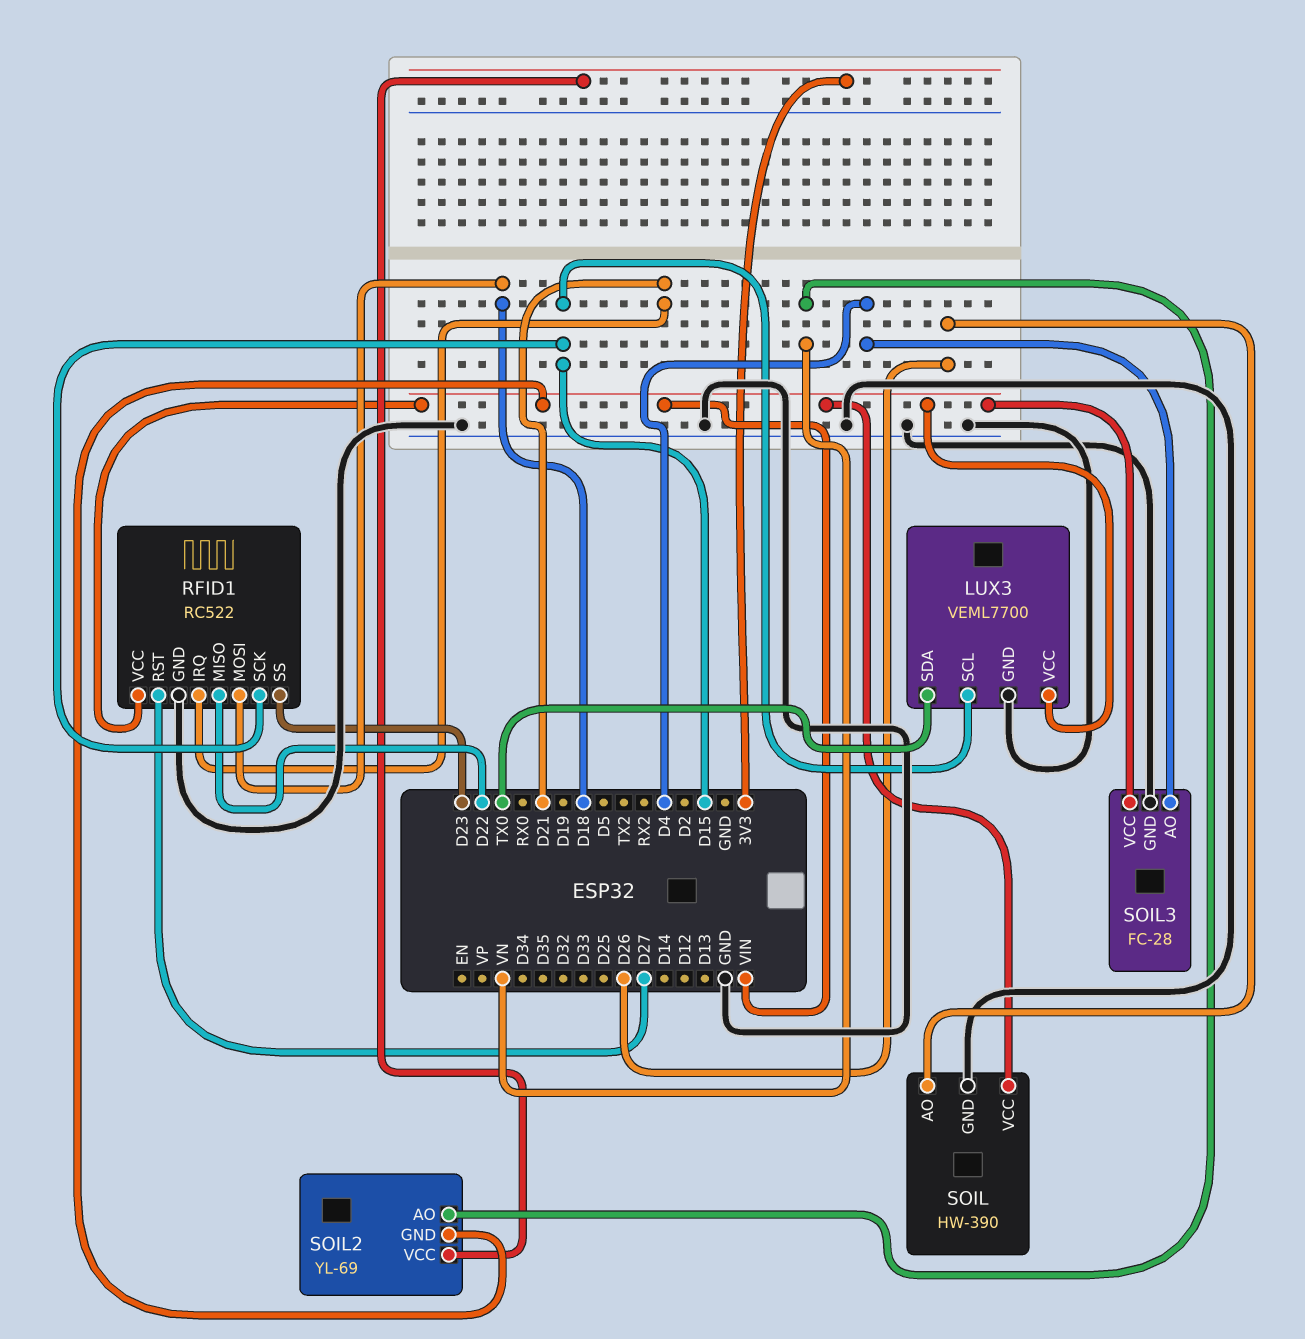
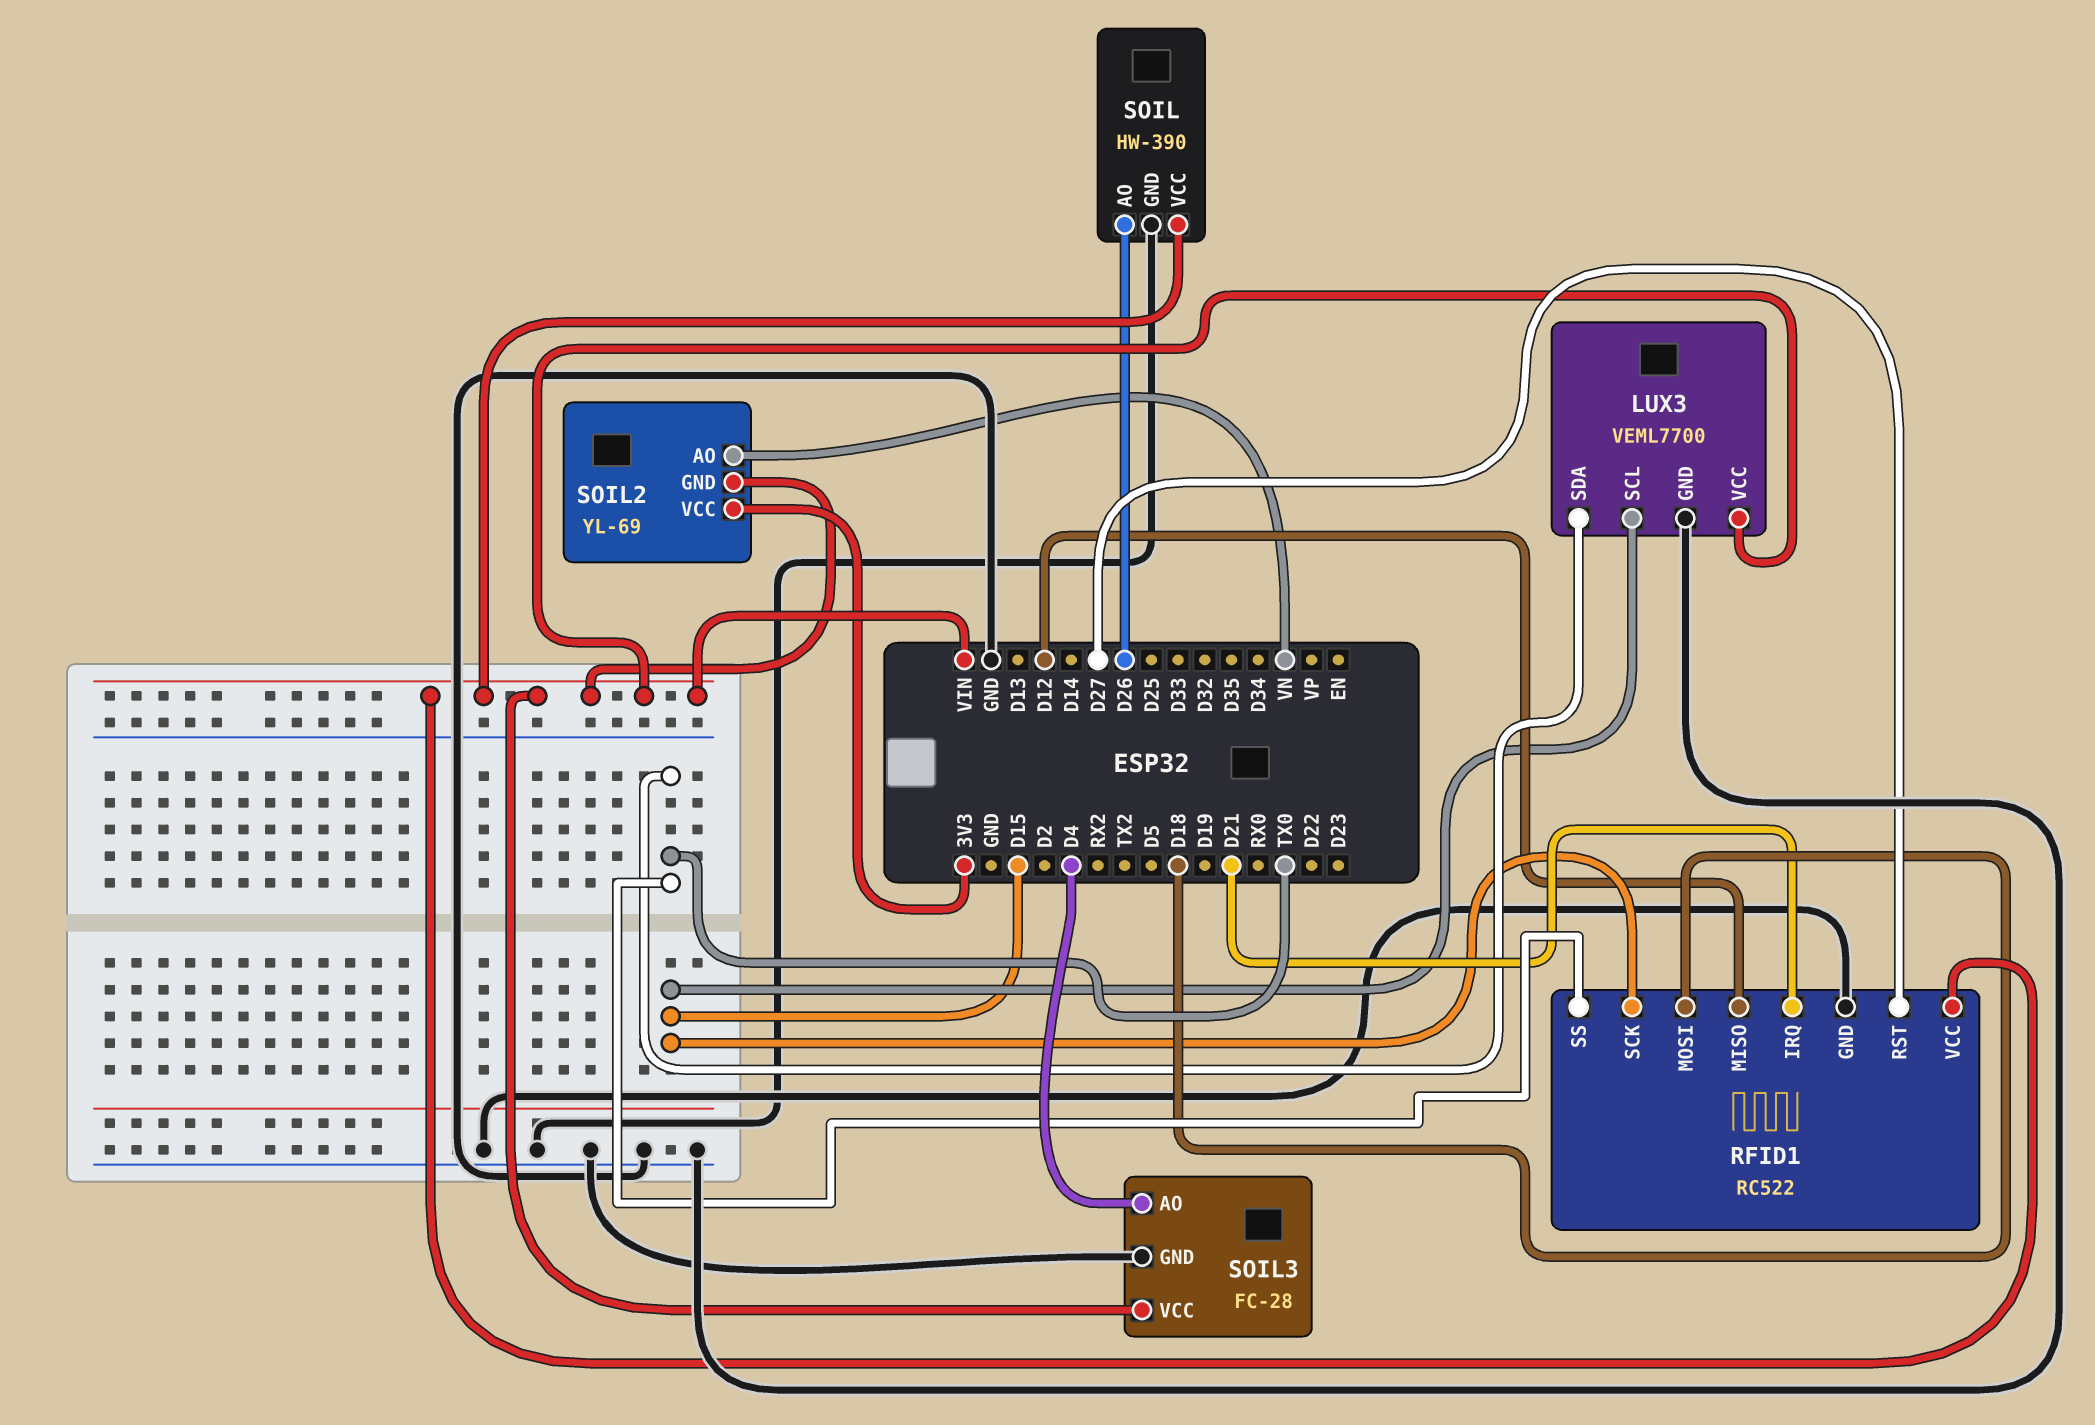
RFID1 pin MISO: D22 -> D12
RFID1 pin SS: D23 -> TX0

